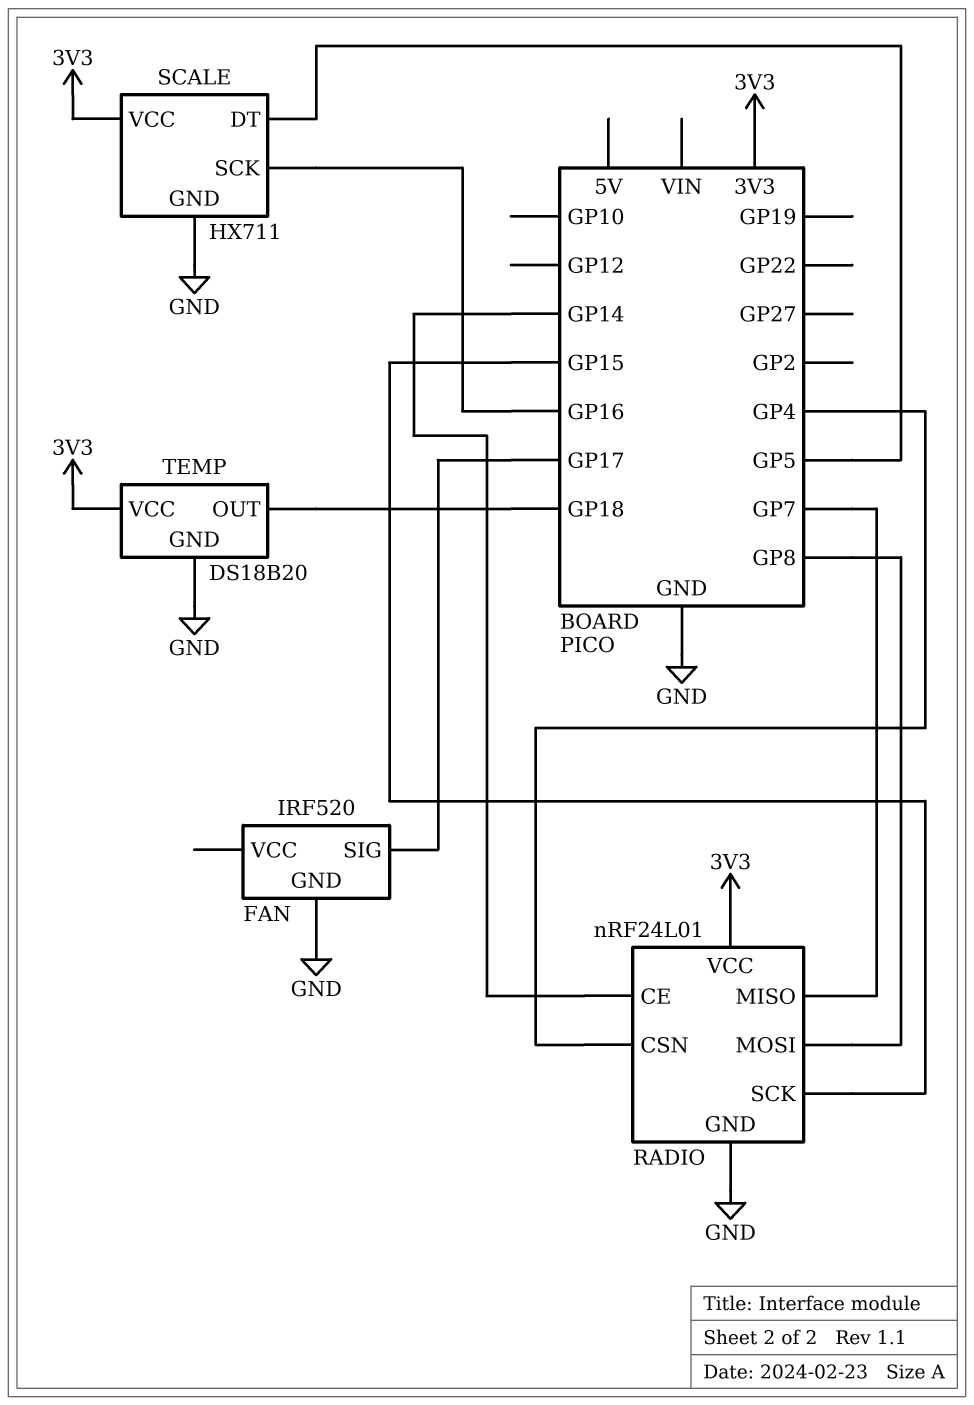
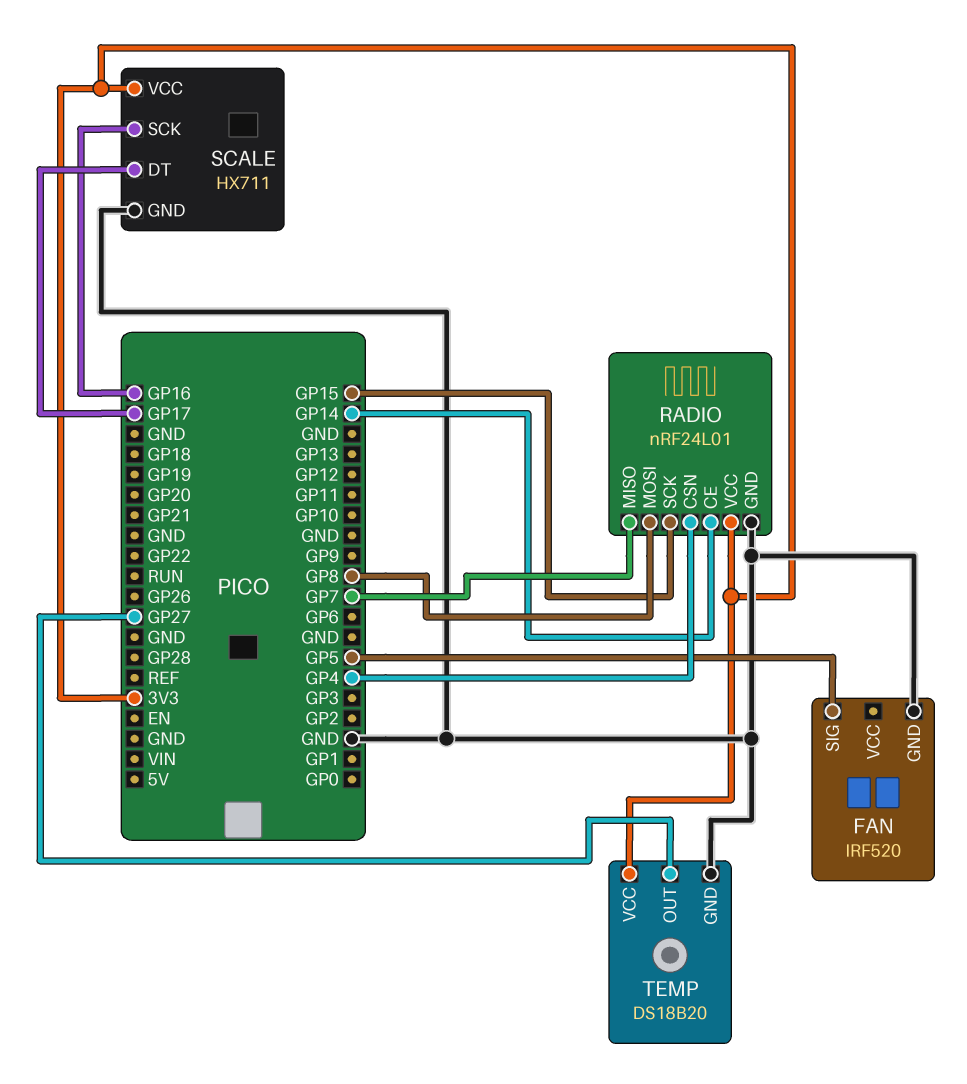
FAN pin SIG: GP17 -> GP5
SCALE pin DT: GP5 -> GP17
TEMP pin OUT: GP18 -> GP27

